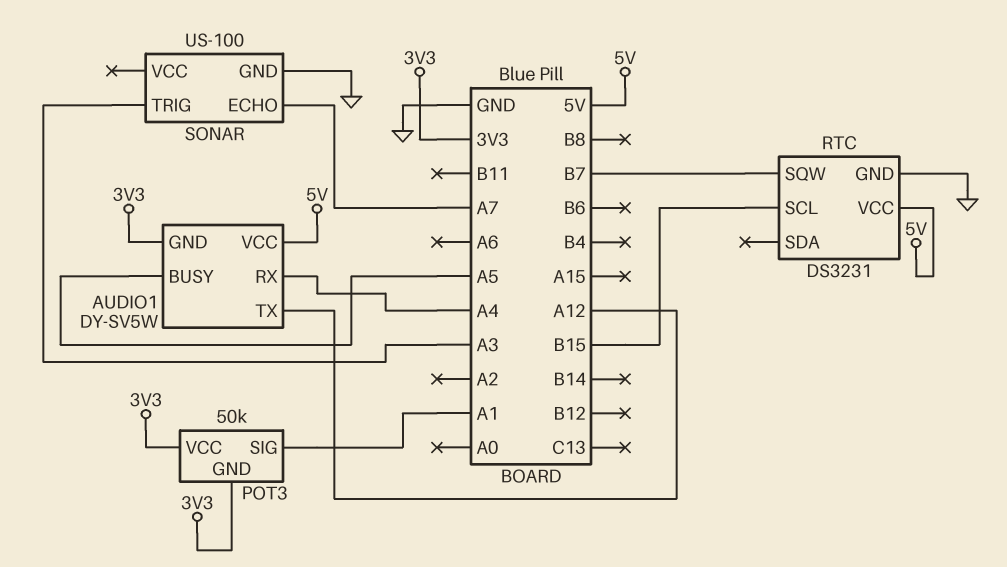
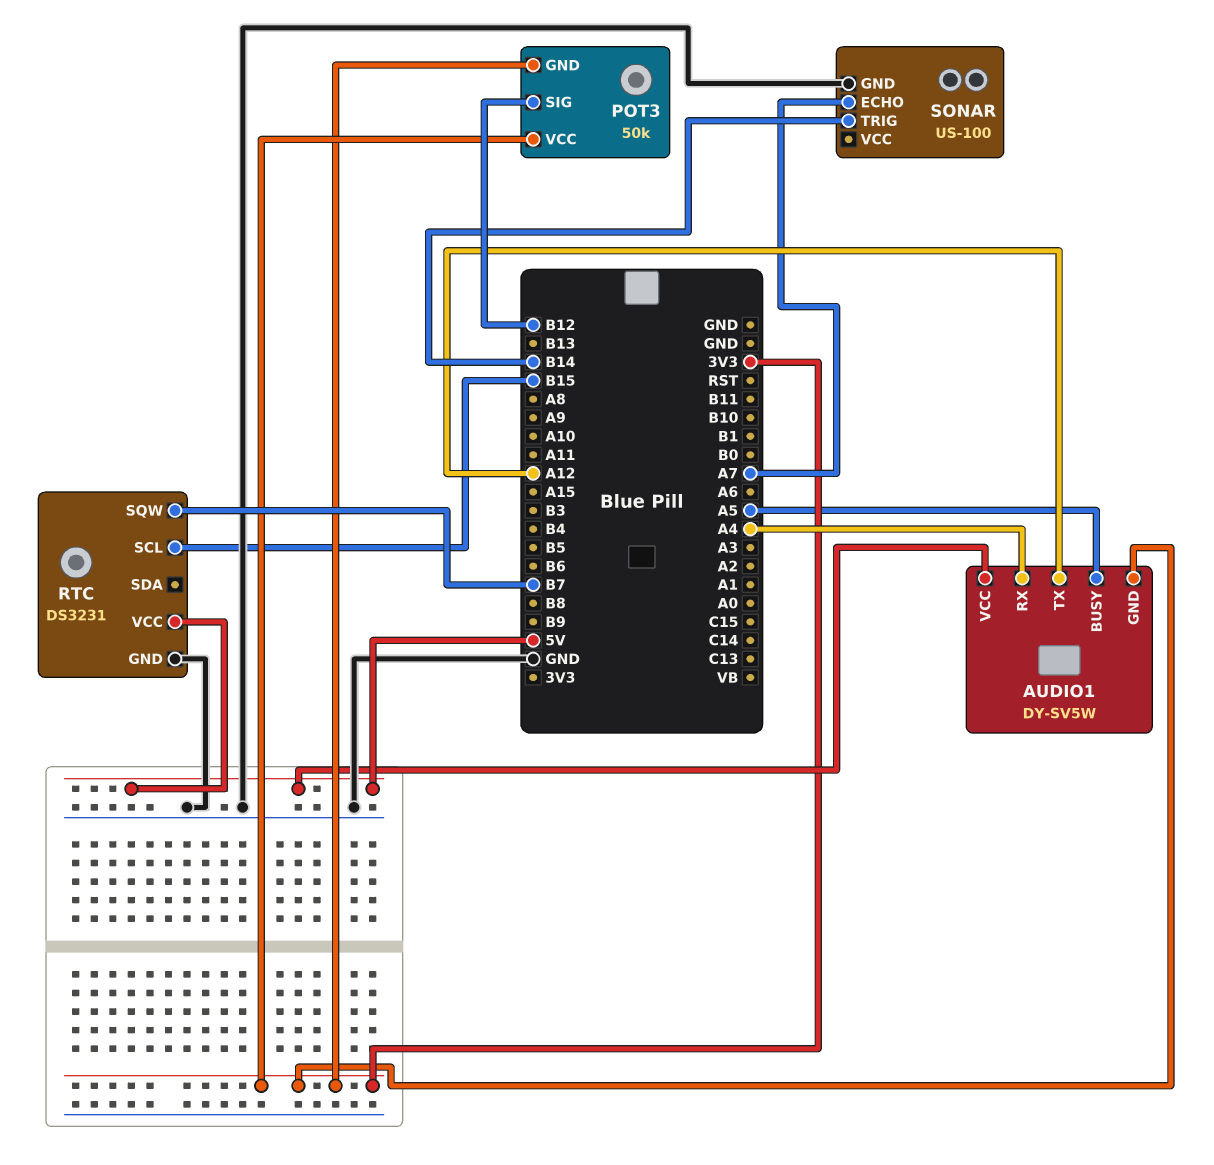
POT3 pin SIG: A1 -> B12
SONAR pin TRIG: A3 -> B14

